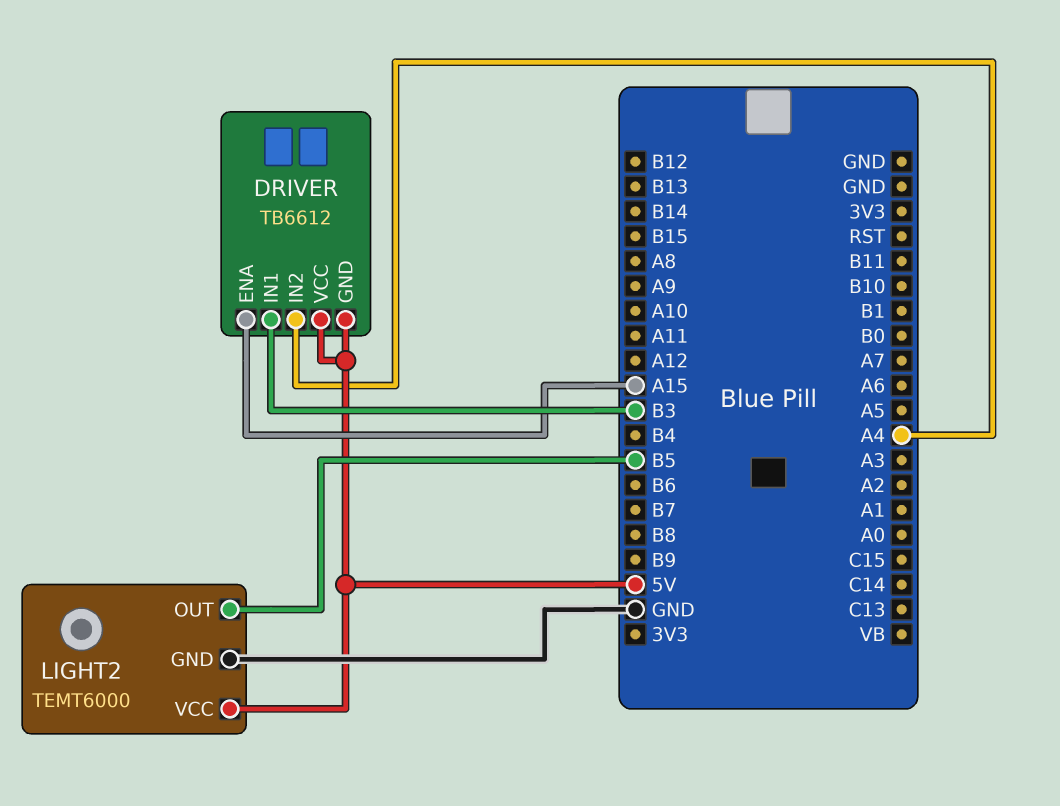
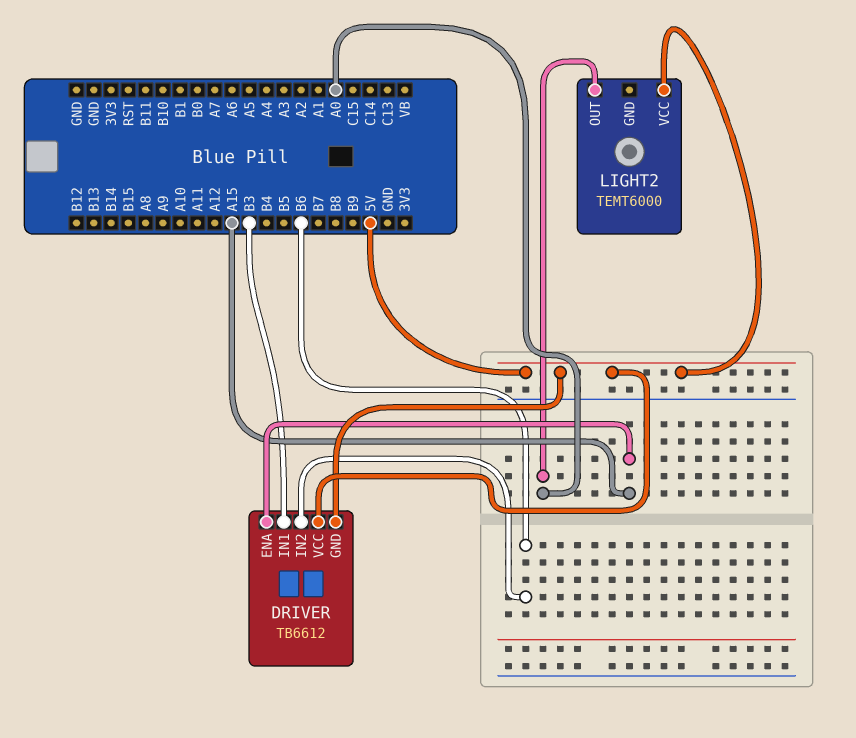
DRIVER pin IN2: A4 -> B6
LIGHT2 pin GND: GND -> none
LIGHT2 pin OUT: B5 -> A0

